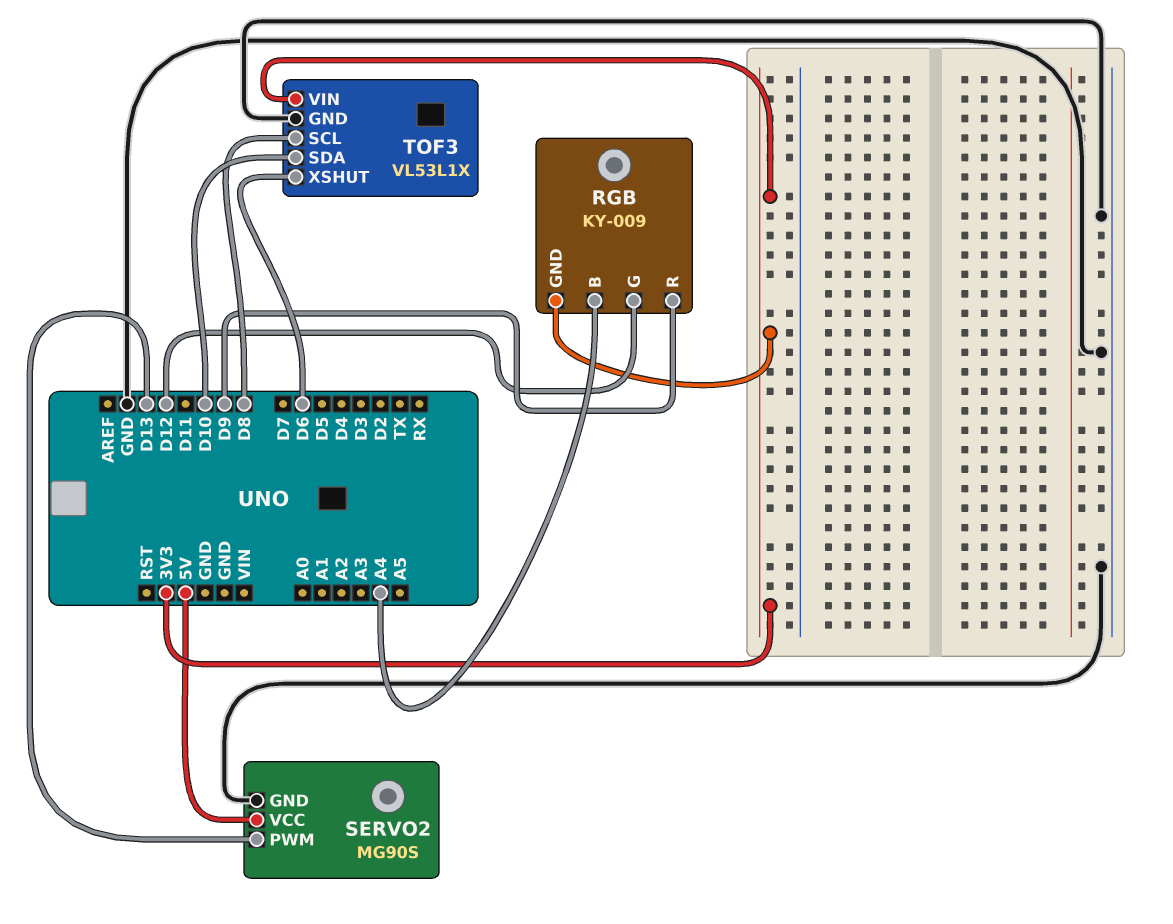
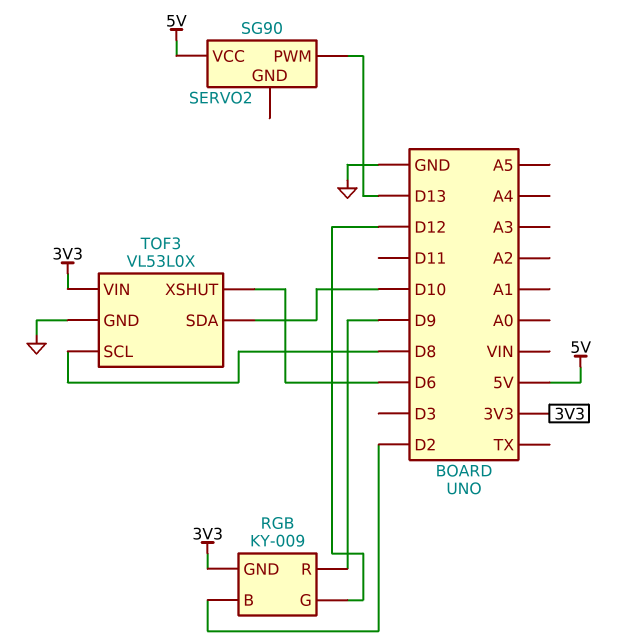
RGB pin B: A4 -> D2
SERVO2: MG90S -> SG90
SERVO2 pin GND: GND -> none
TOF3: VL53L1X -> VL53L0X

